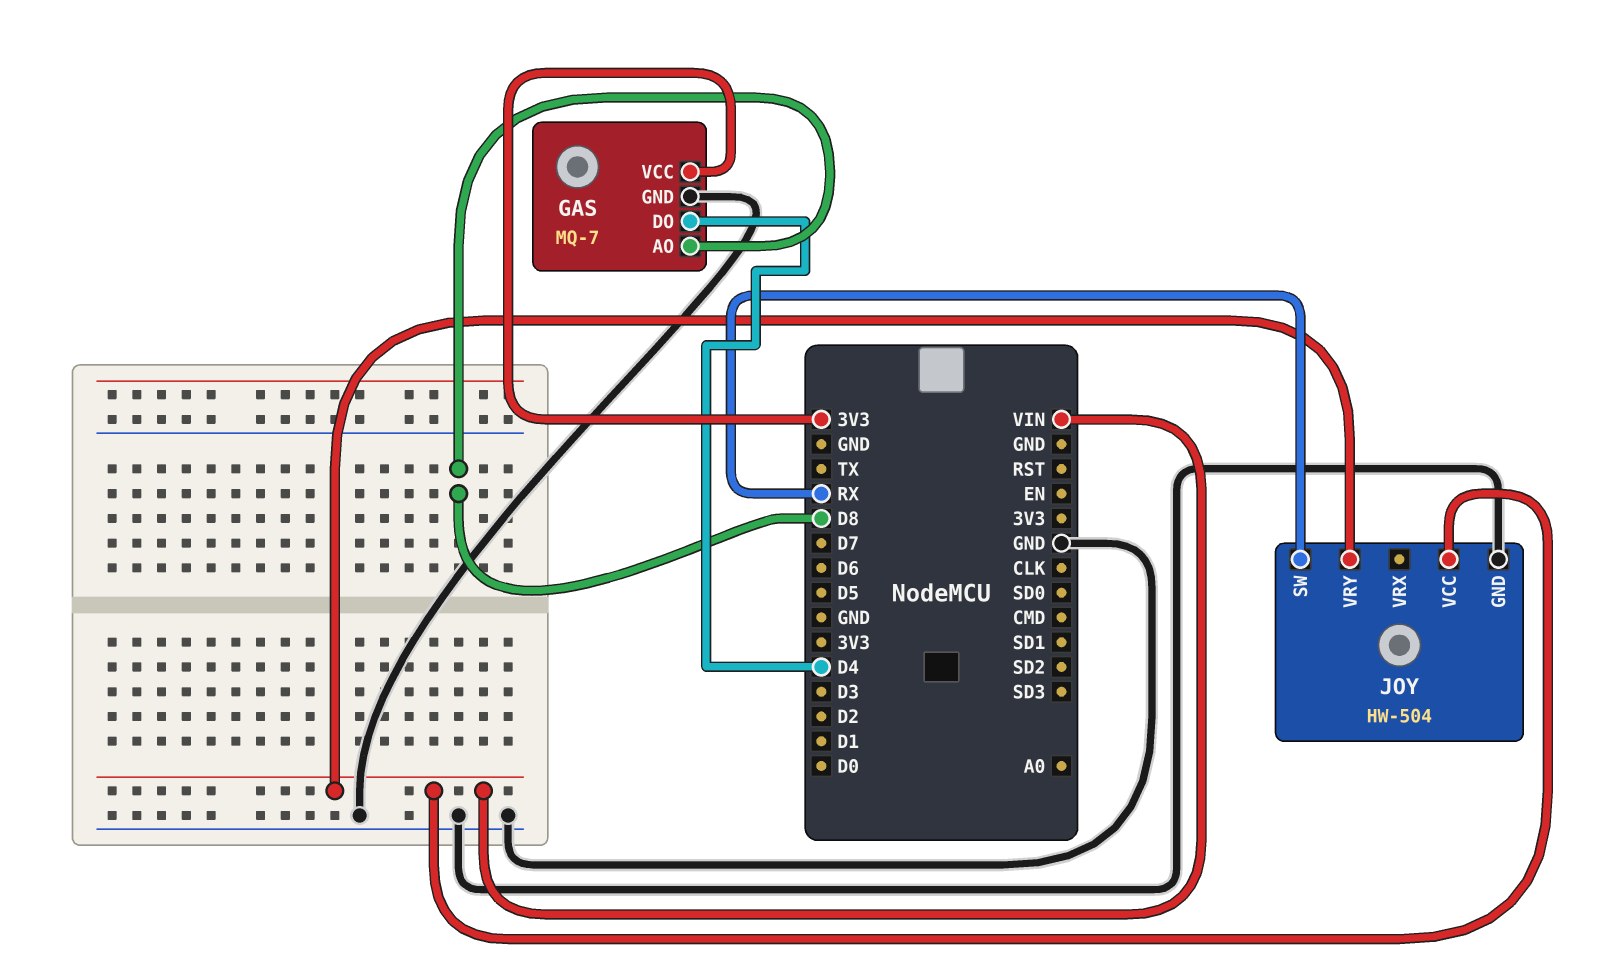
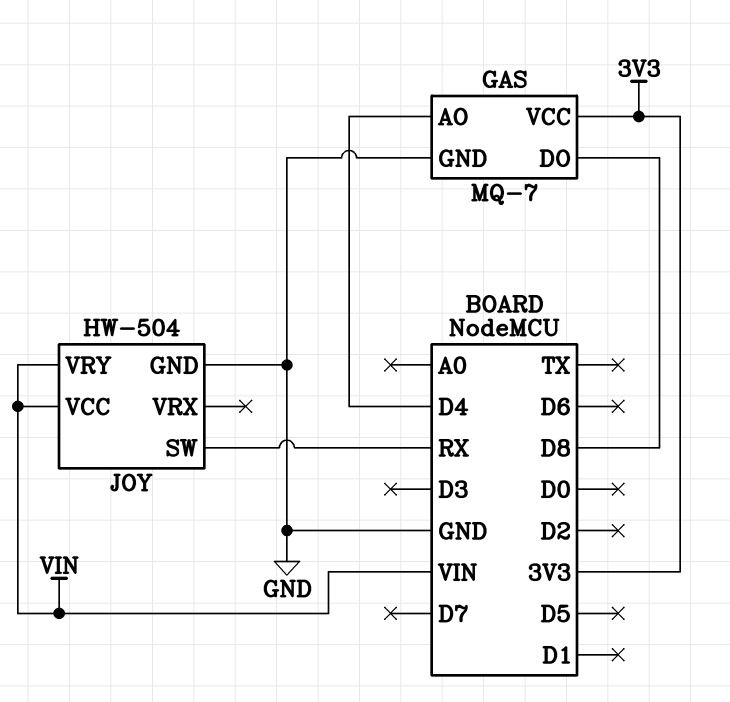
GAS pin AO: D8 -> D4
GAS pin DO: D4 -> D8

